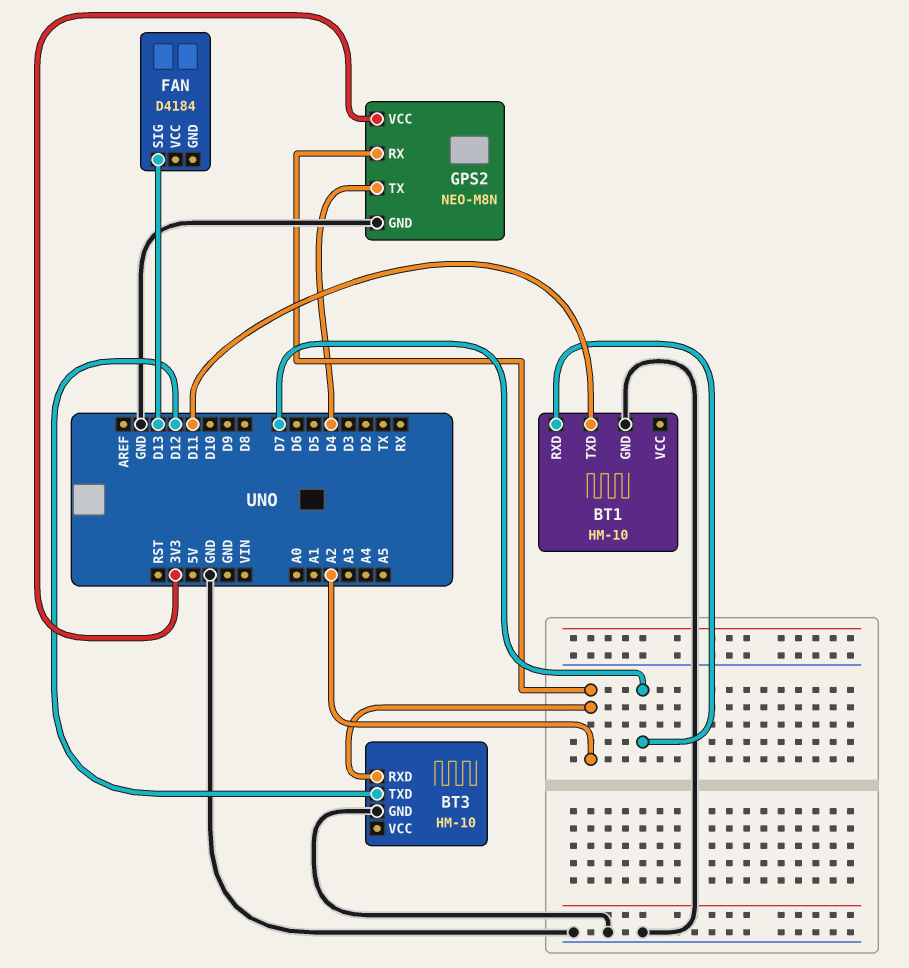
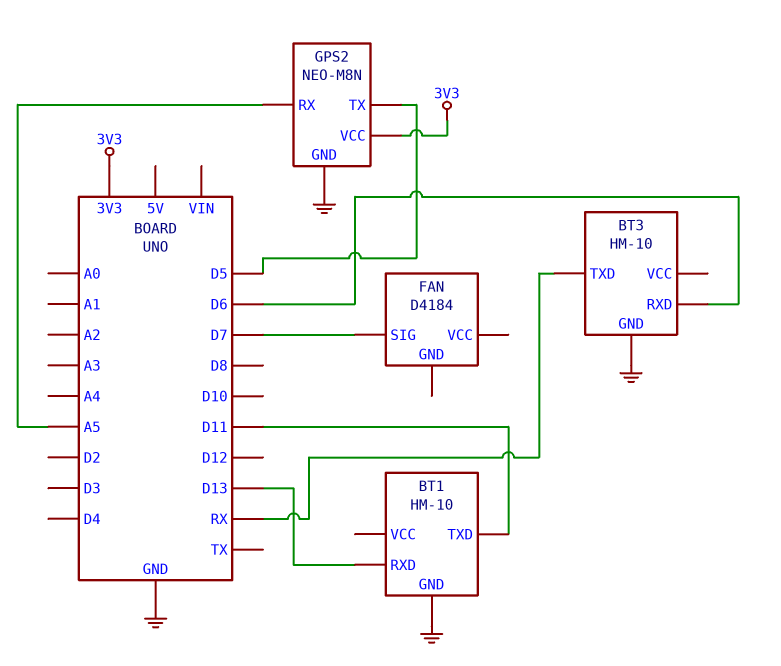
BT1 pin RXD: D7 -> D13
BT3 pin RXD: A2 -> D6
BT3 pin TXD: D12 -> RX
FAN pin SIG: D13 -> D7
GPS2 pin RX: A2 -> A5
GPS2 pin TX: D4 -> D5

